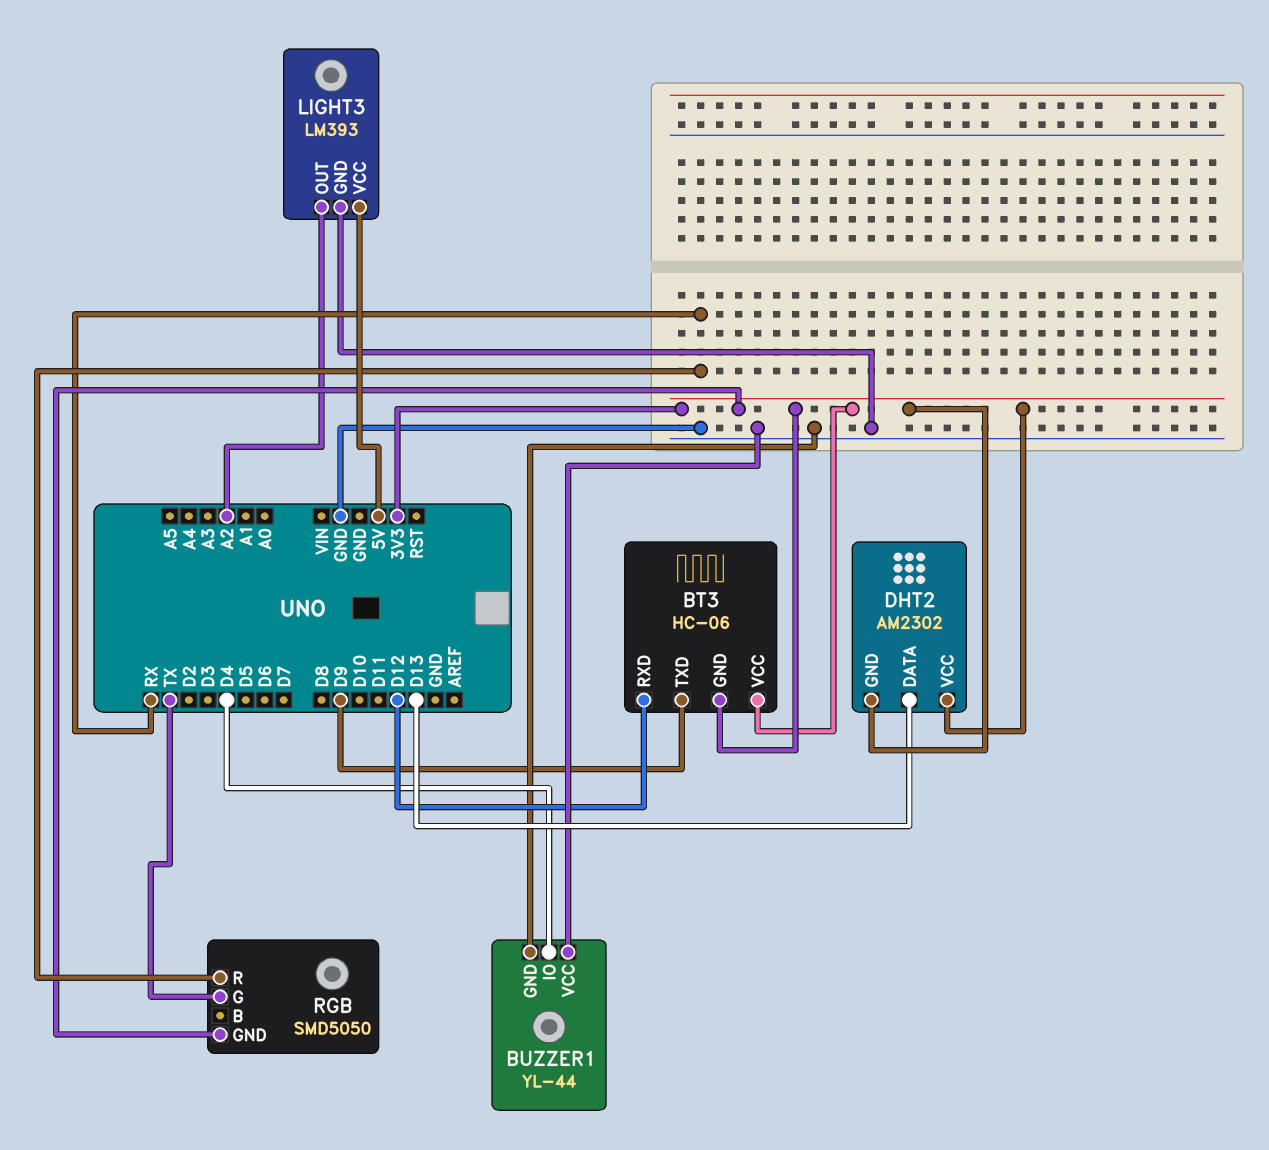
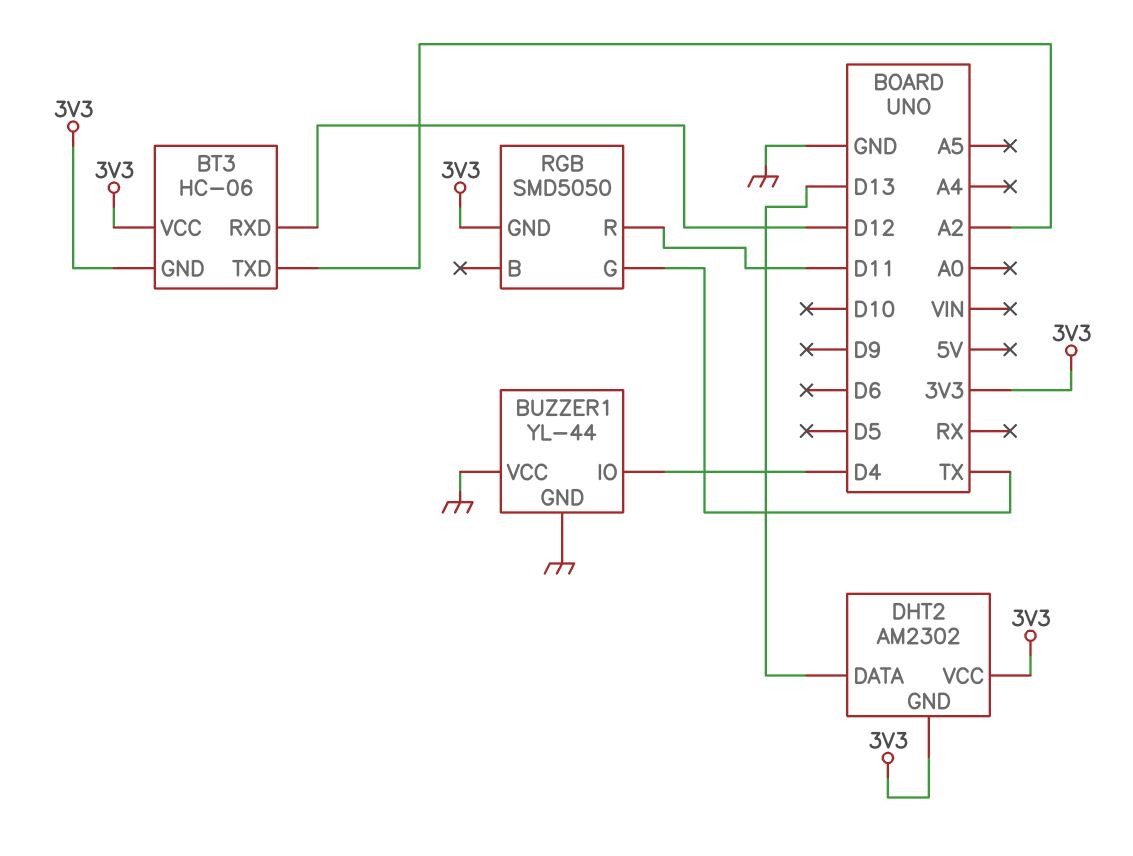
BT3 pin TXD: D9 -> A2
LIGHT3: LM393 -> none
LIGHT3 pin GND: GND -> none
LIGHT3 pin OUT: A2 -> none
LIGHT3 pin VCC: 5V -> none
RGB pin R: RX -> D11

